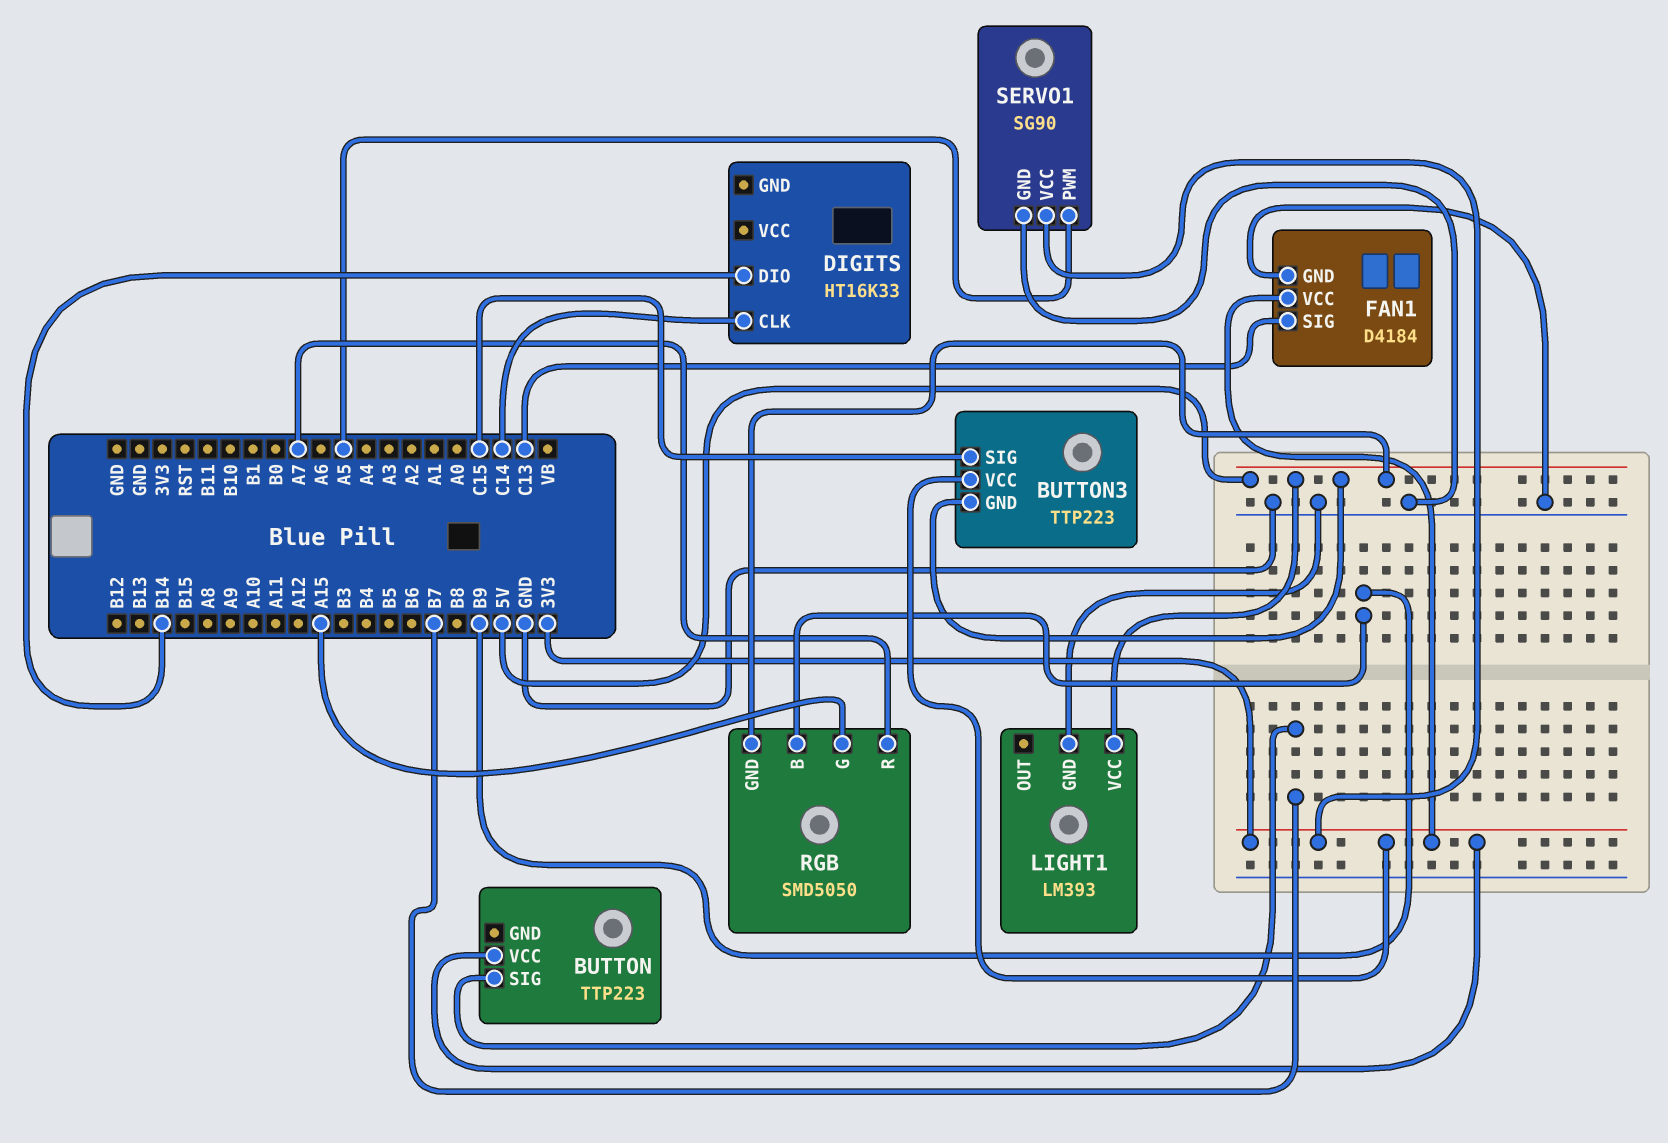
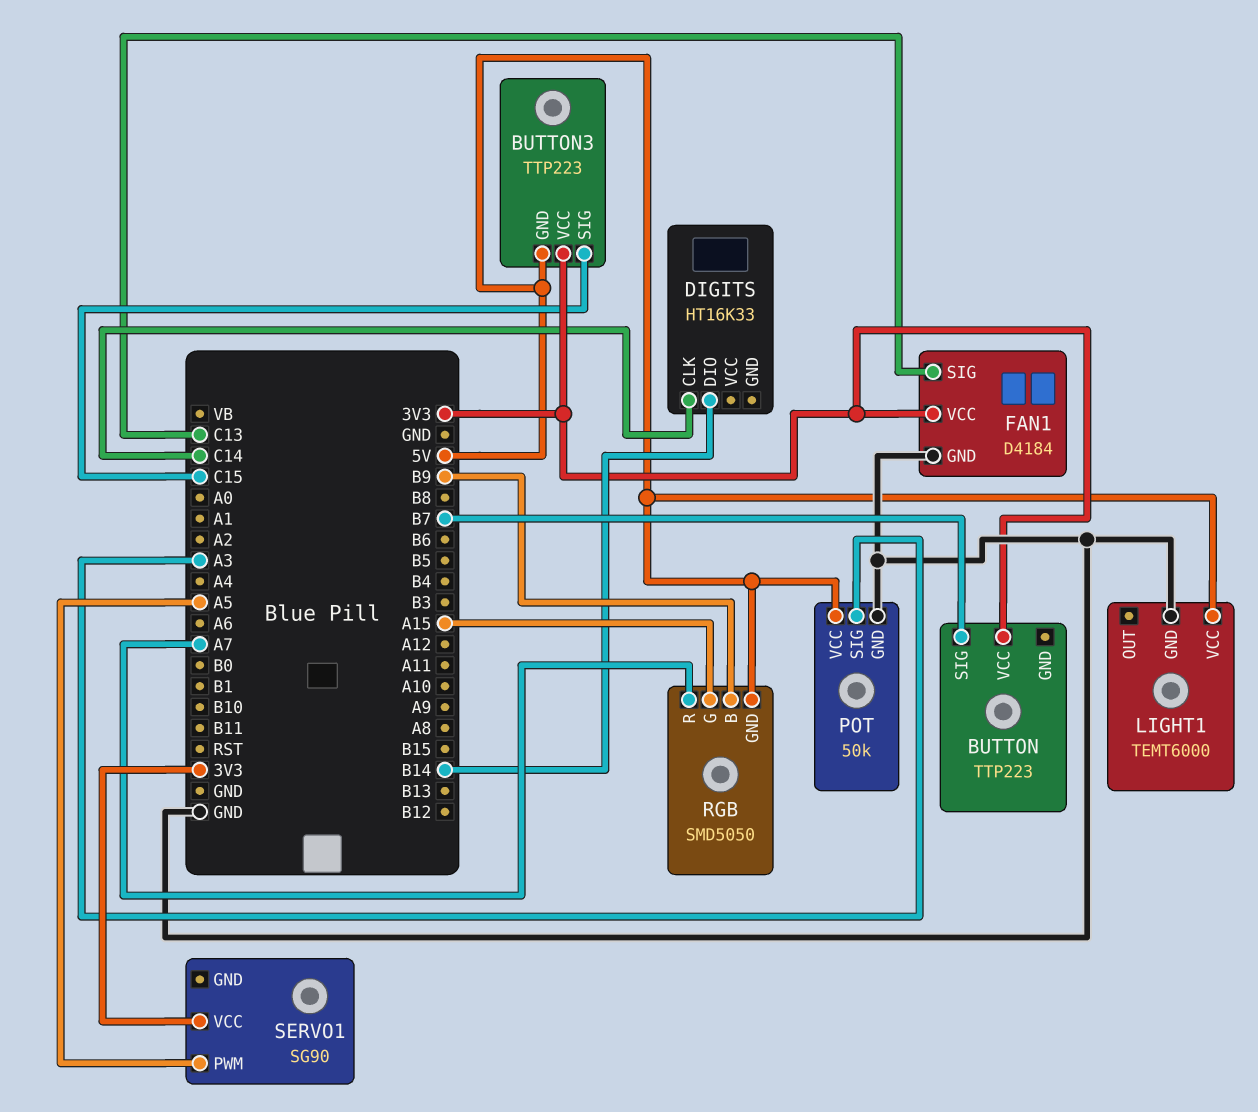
LIGHT1: LM393 -> TEMT6000
POT: none -> 50k
POT pin GND: none -> GND
POT pin SIG: none -> A3
POT pin VCC: none -> 5V
SERVO1 pin GND: GND -> none

